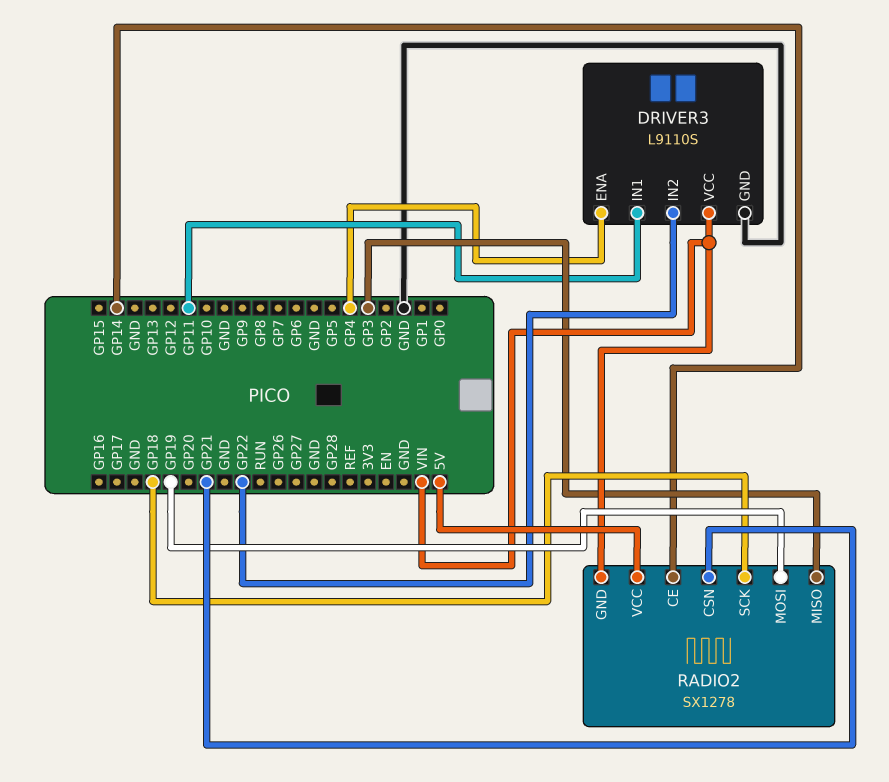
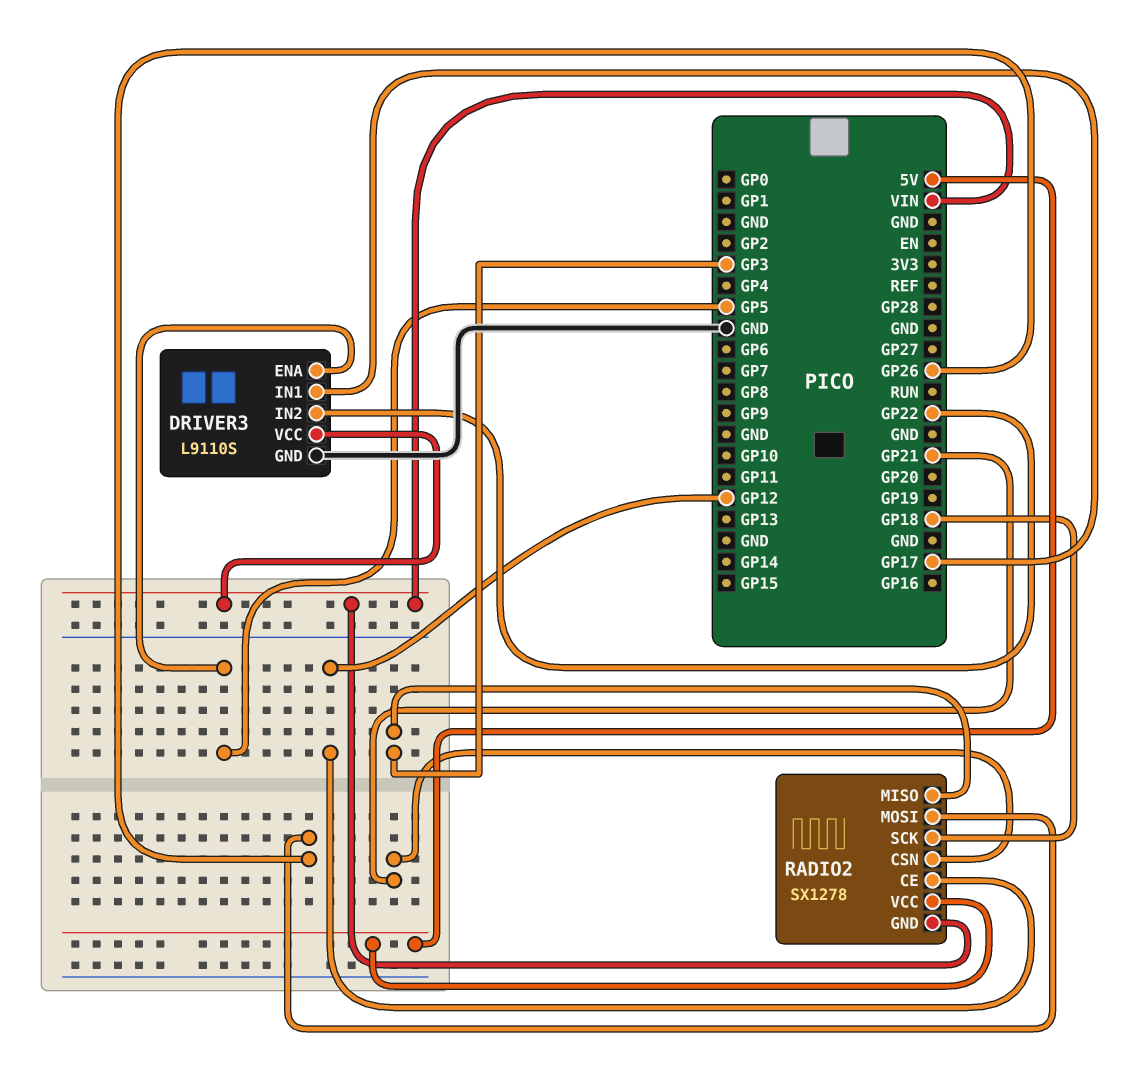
DRIVER3 pin ENA: GP4 -> GP5
DRIVER3 pin IN1: GP11 -> GP17
RADIO2 pin CE: GP14 -> GP12
RADIO2 pin MOSI: GP19 -> GP26

